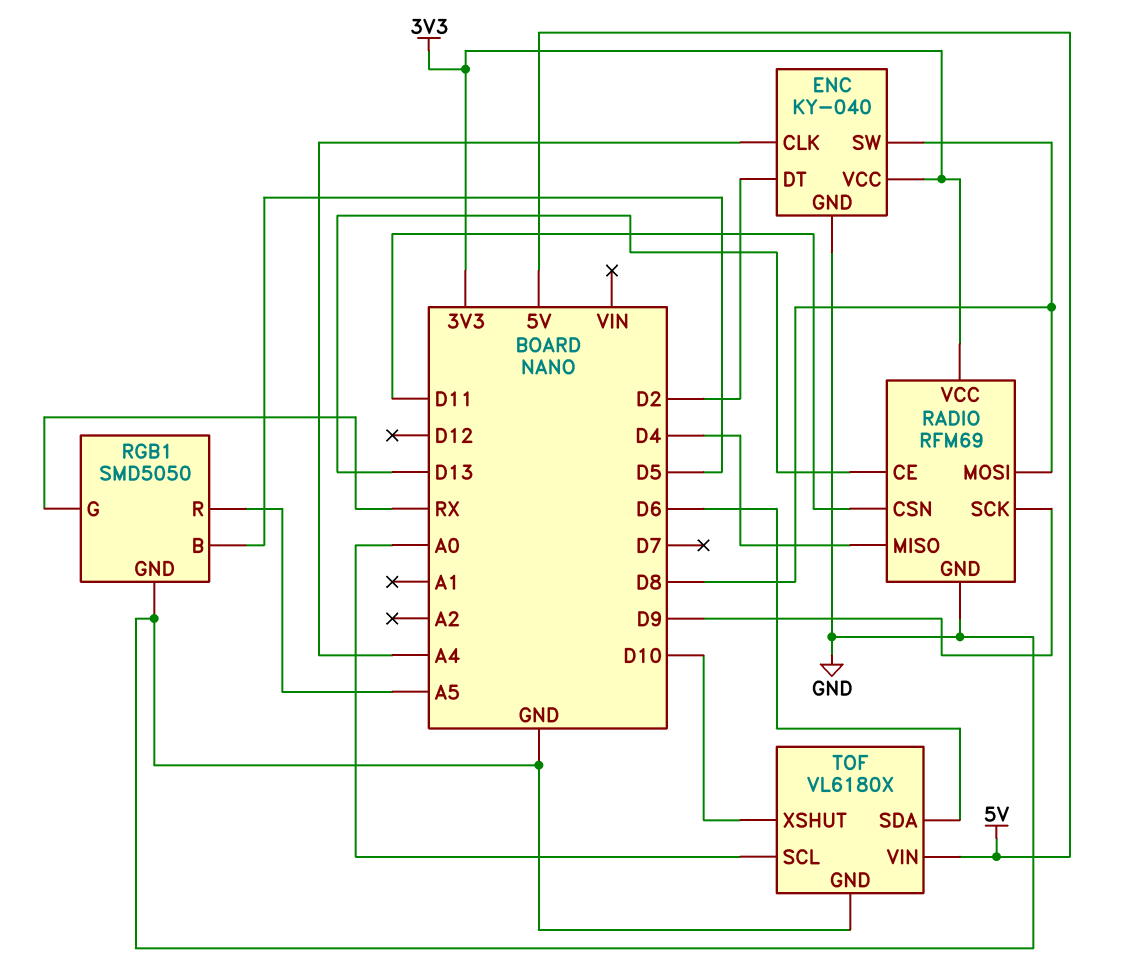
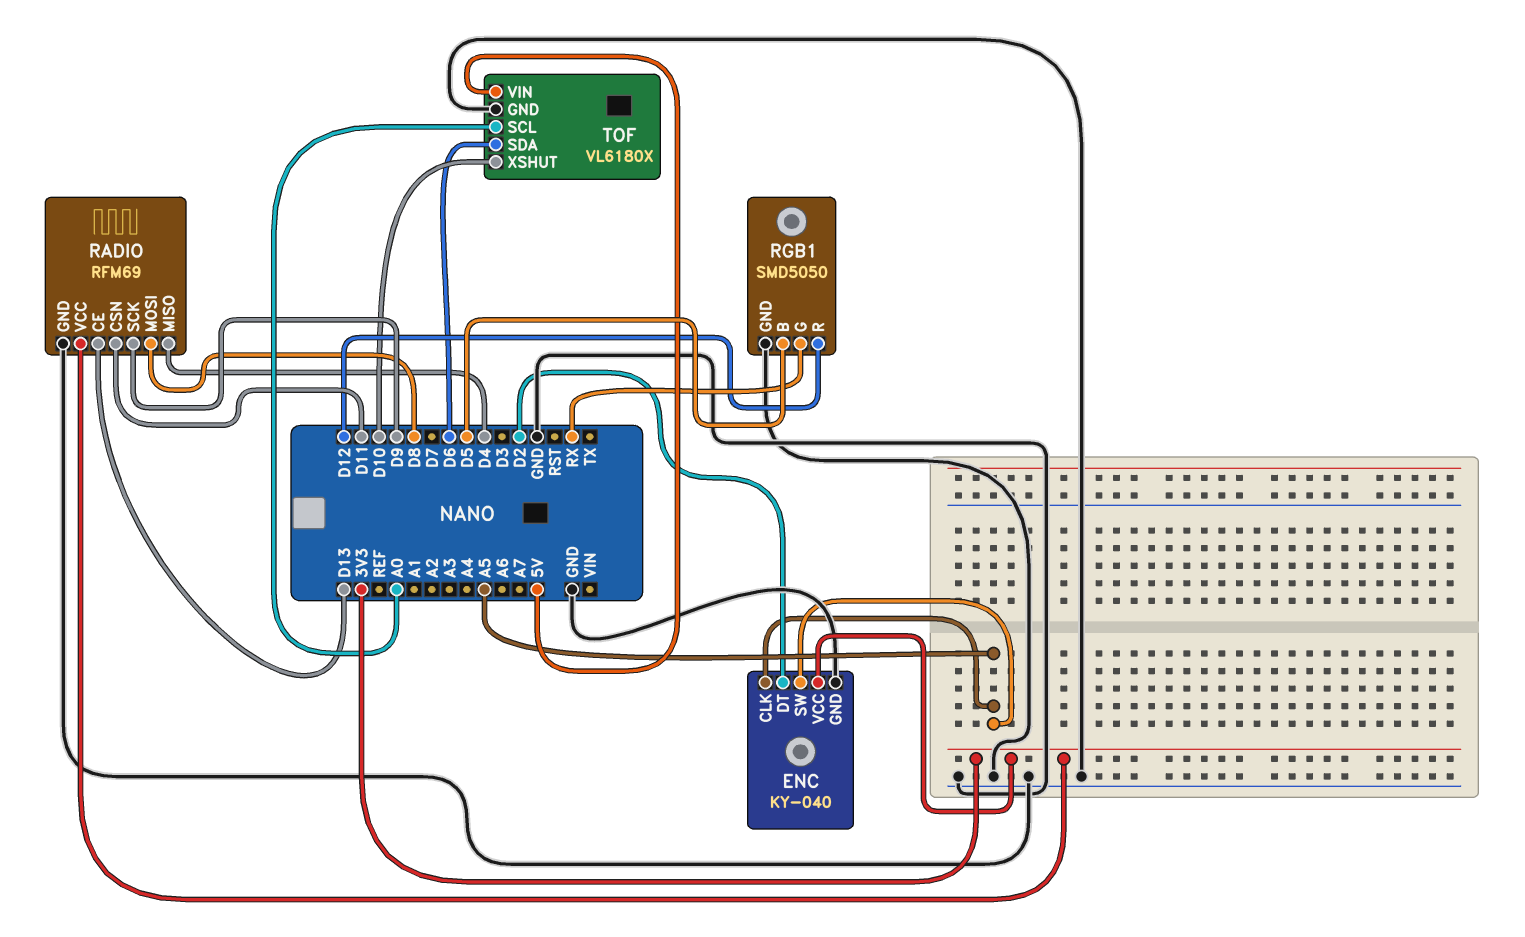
ENC pin CLK: A4 -> A5
ENC pin SW: D8 -> A5
RGB1 pin R: A5 -> D12

